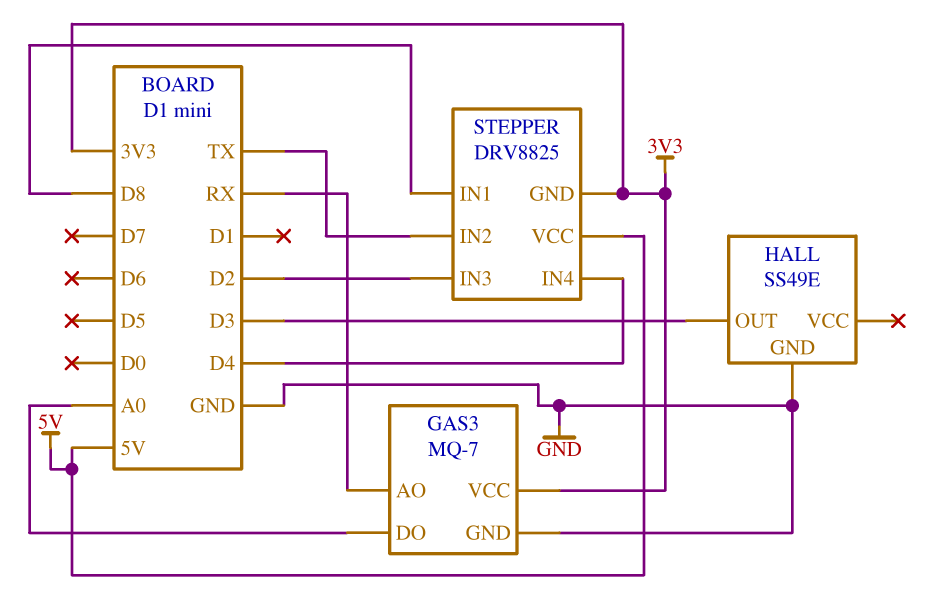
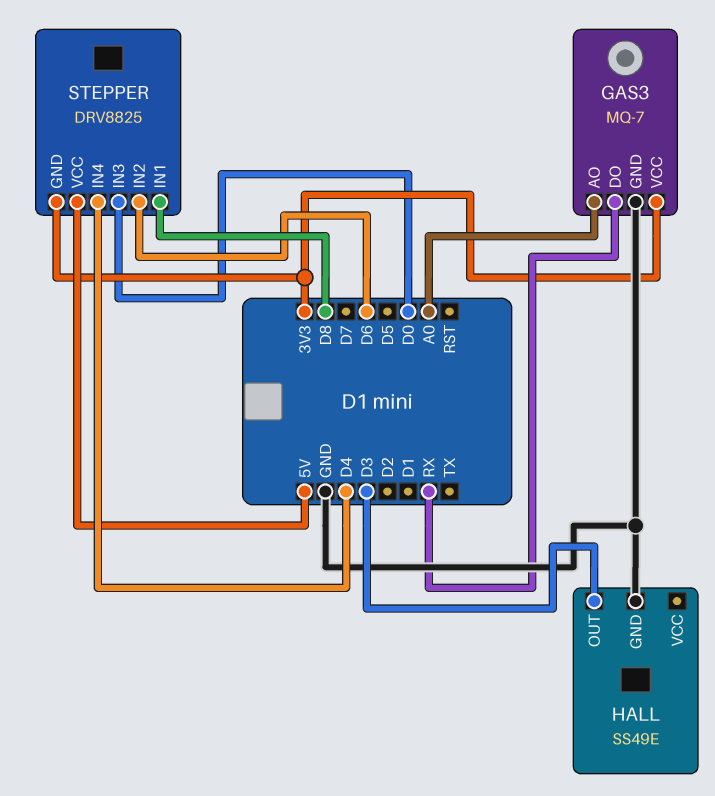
GAS3 pin AO: RX -> A0
GAS3 pin DO: A0 -> RX
STEPPER pin IN2: TX -> D6
STEPPER pin IN3: D2 -> D0

